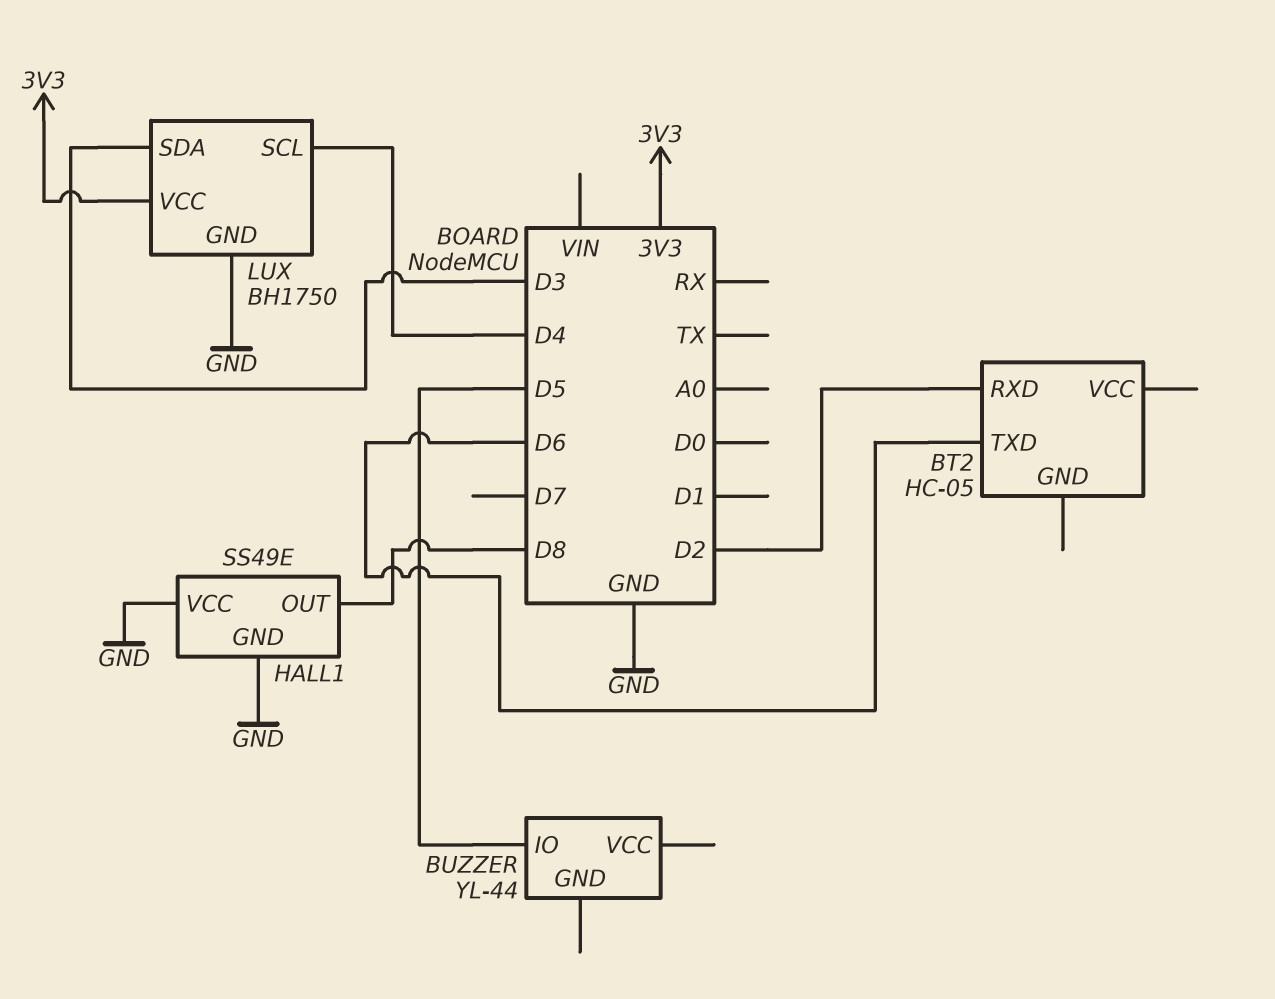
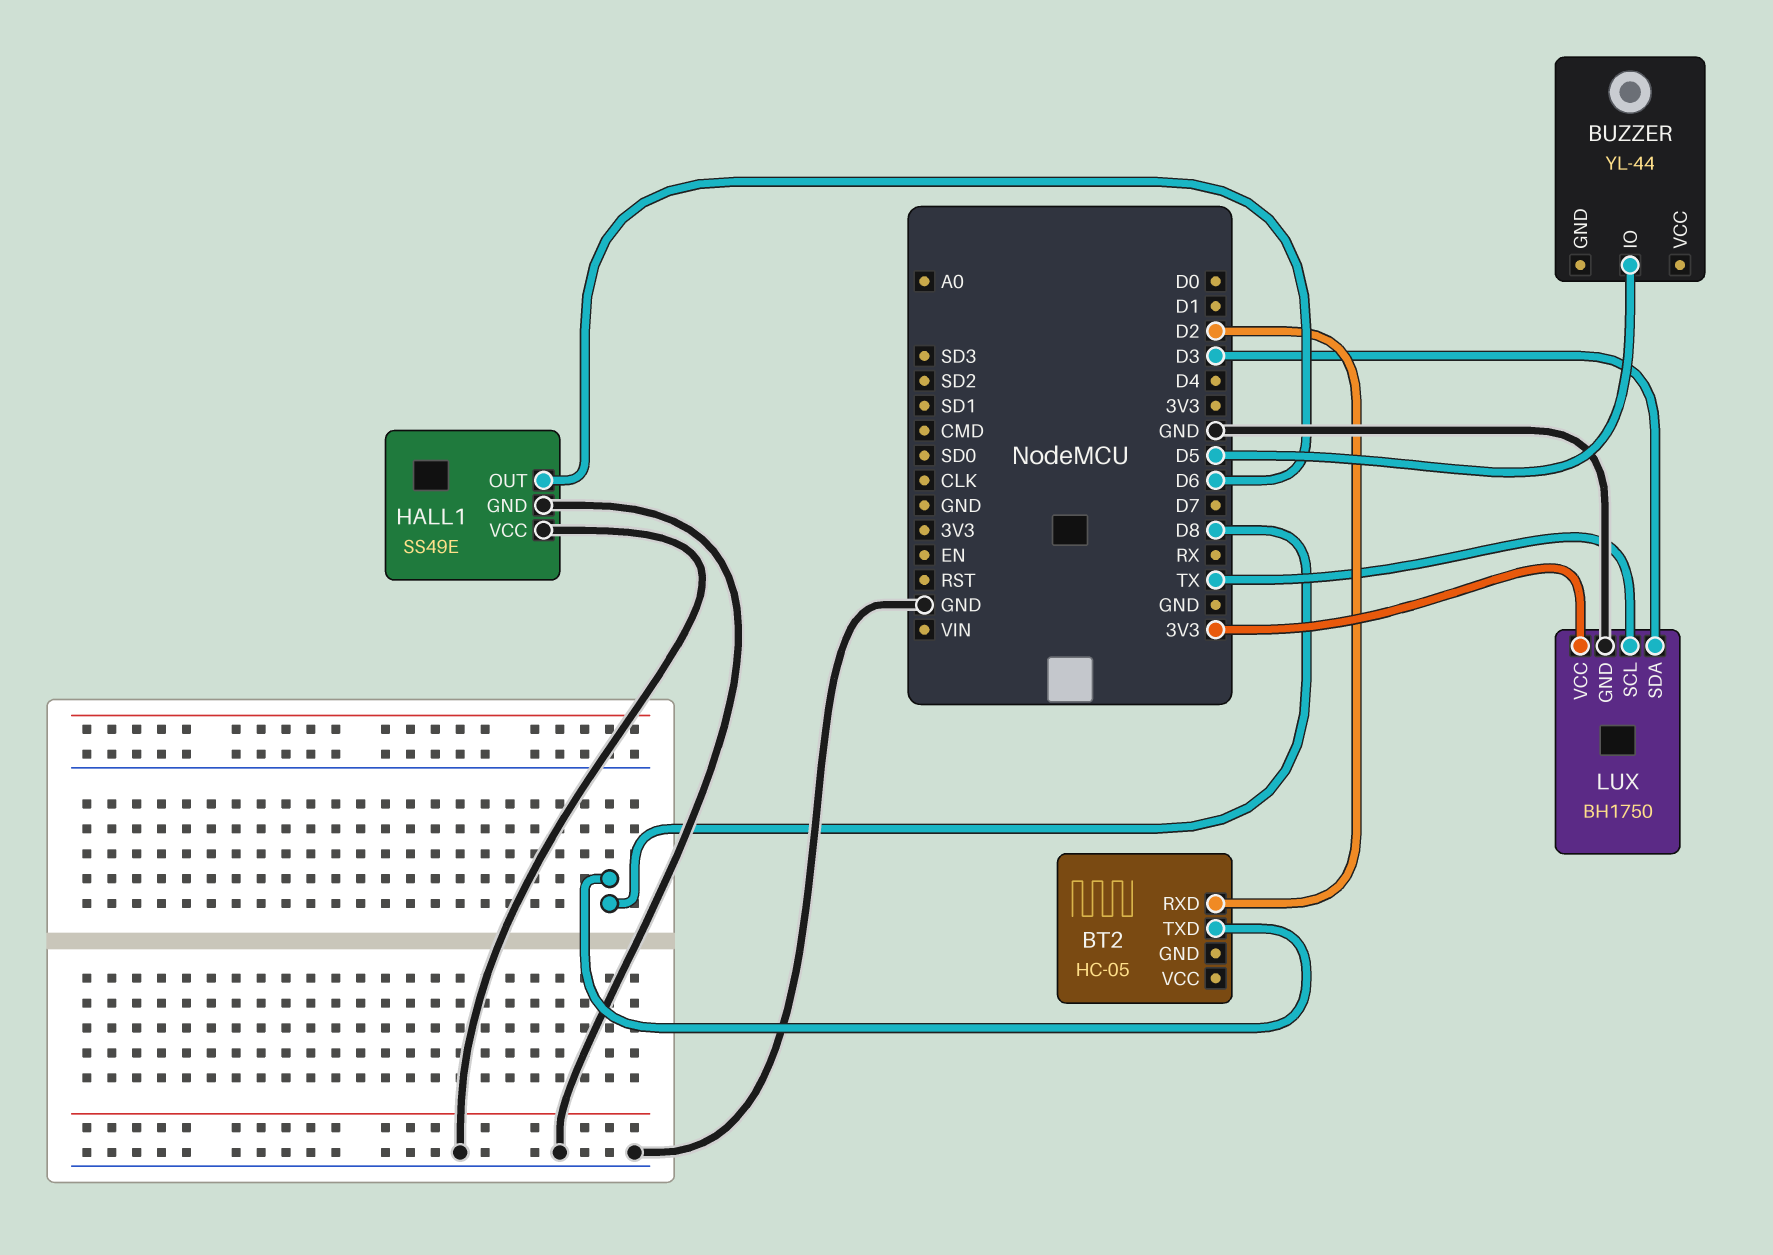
BT2 pin TXD: D6 -> D8
HALL1 pin OUT: D8 -> D6
LUX pin SCL: D4 -> TX

